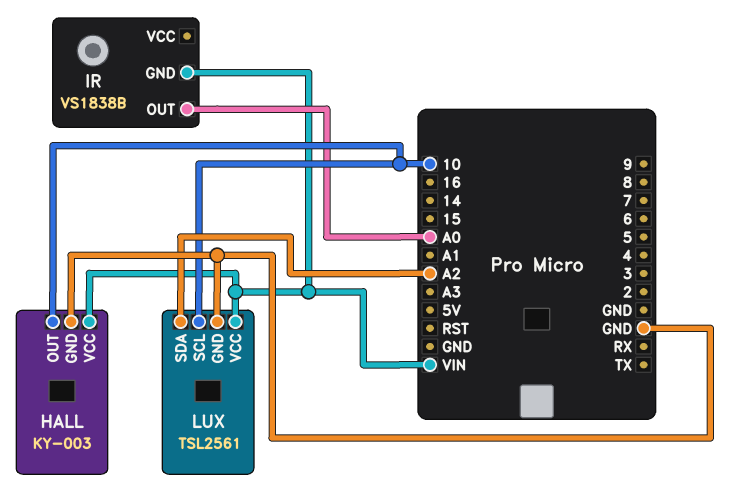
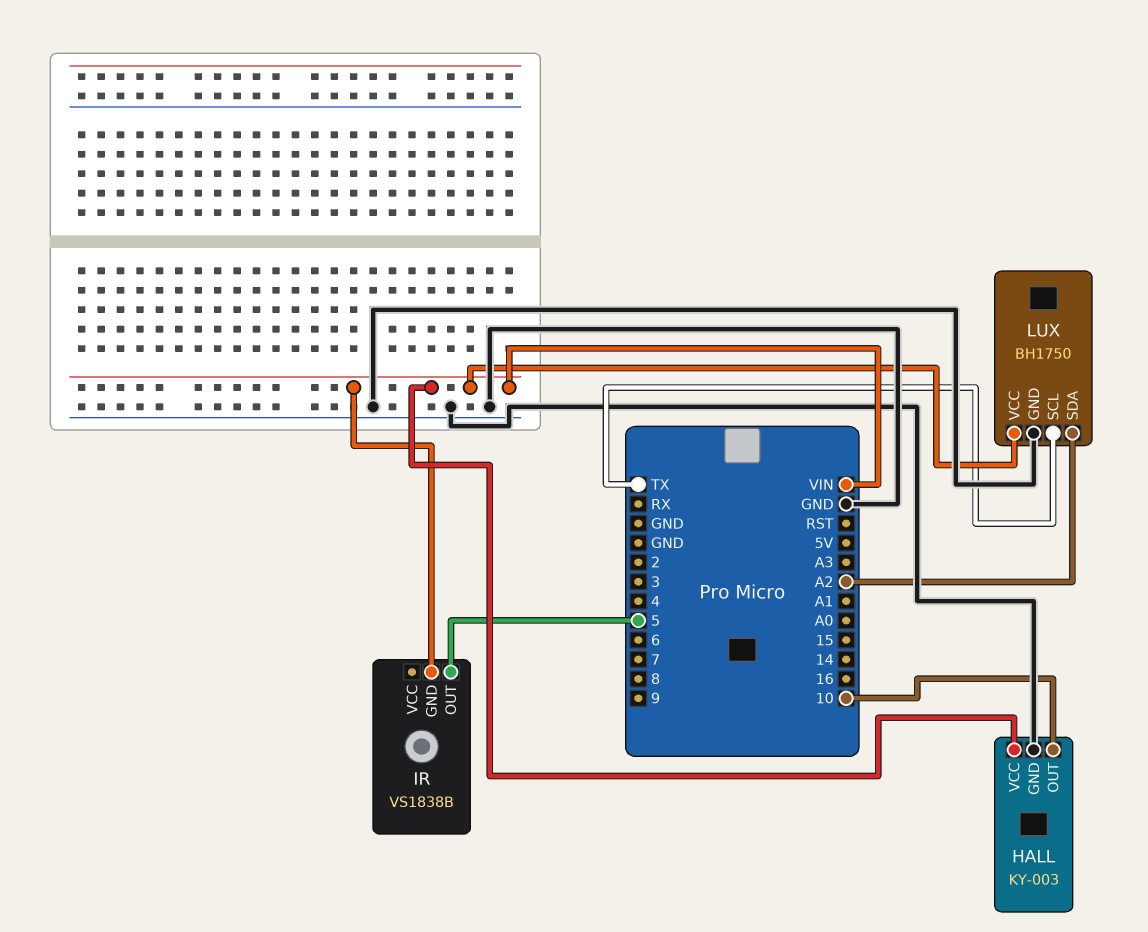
IR pin OUT: A0 -> 5
LUX: TSL2561 -> BH1750
LUX pin SCL: 10 -> TX

